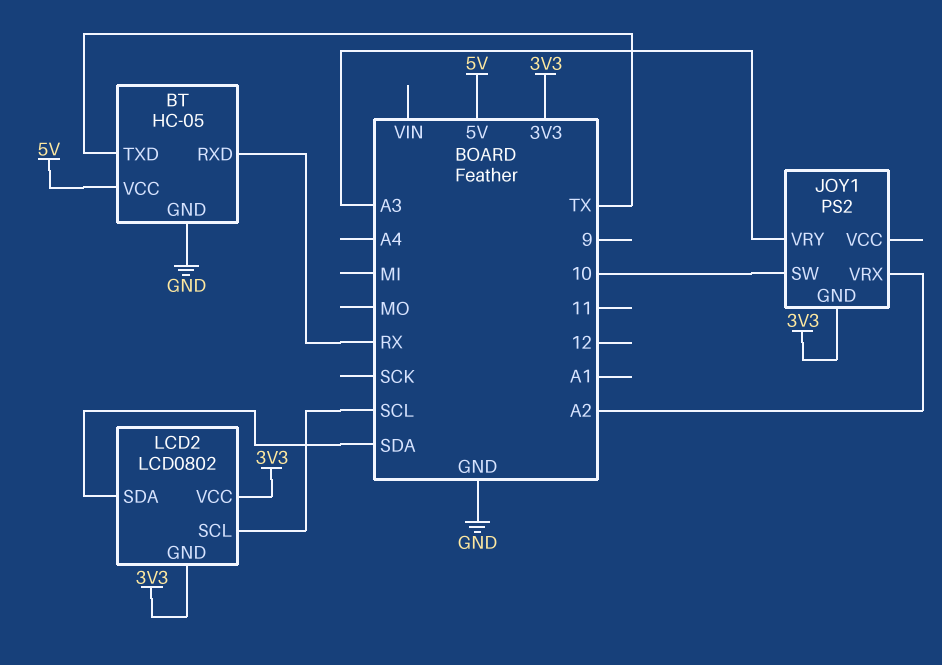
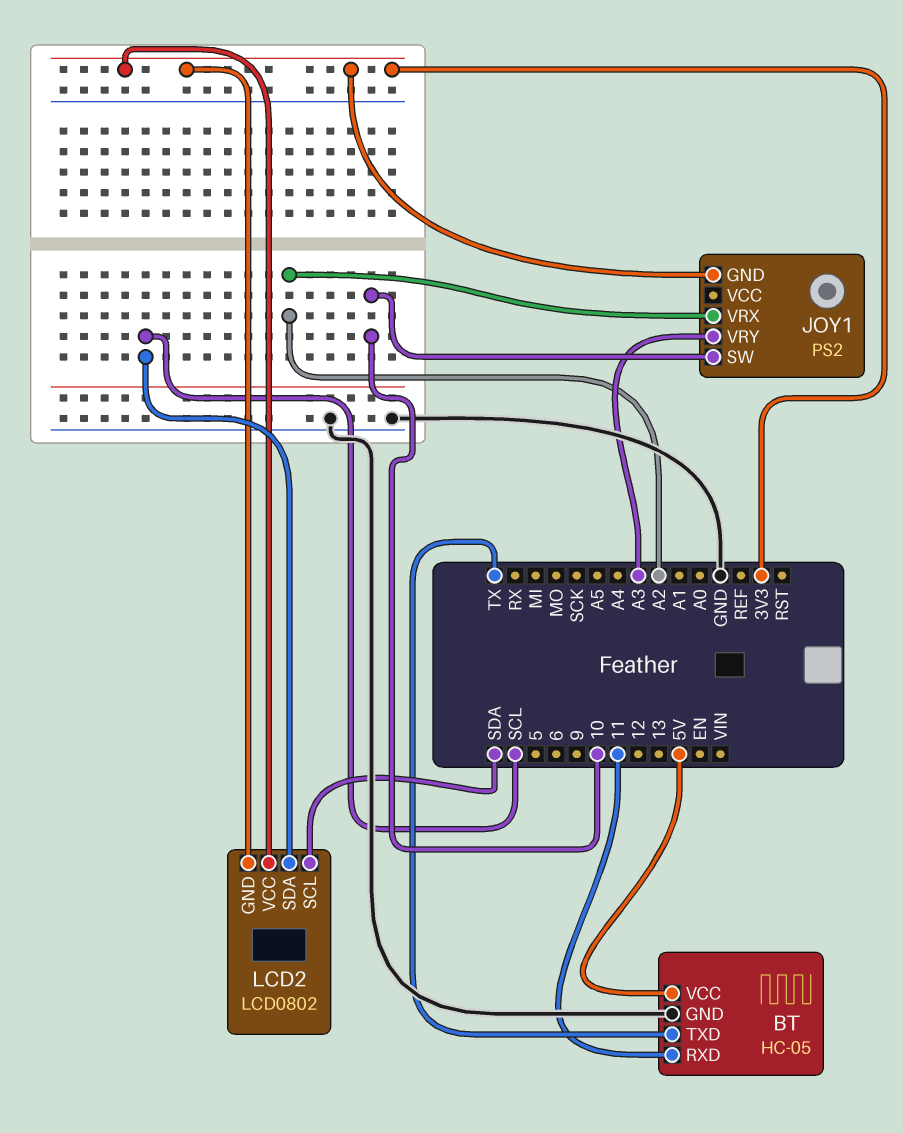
BT pin RXD: RX -> 11
LCD2 pin SCL: SCL -> SDA
LCD2 pin SDA: SDA -> SCL

